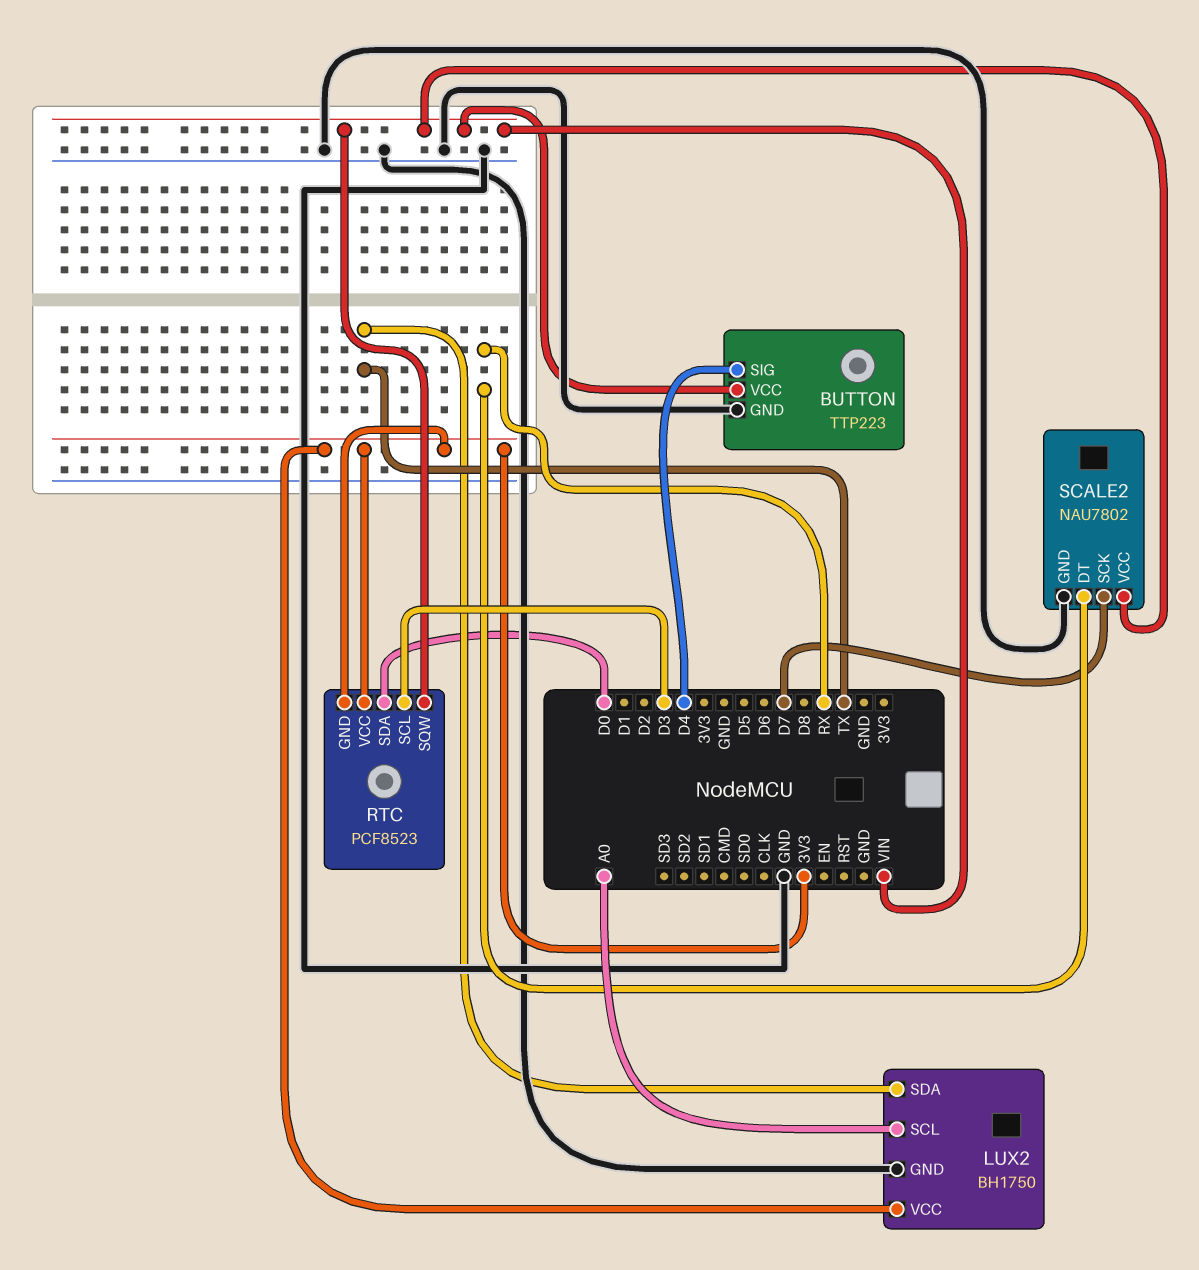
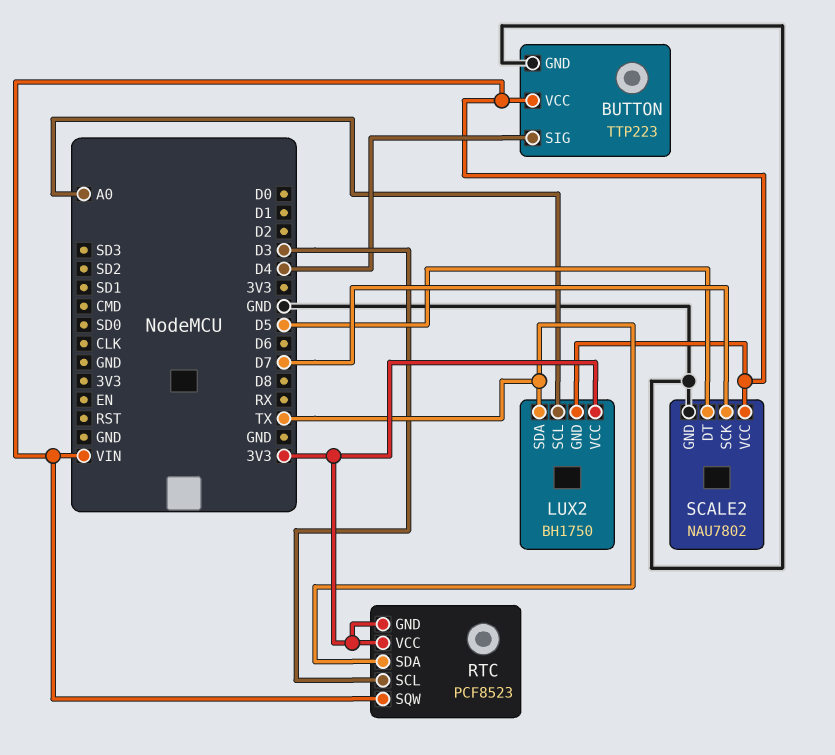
LUX2 pin GND: GND -> VIN
RTC pin SDA: D0 -> TX
SCALE2 pin DT: RX -> D5

